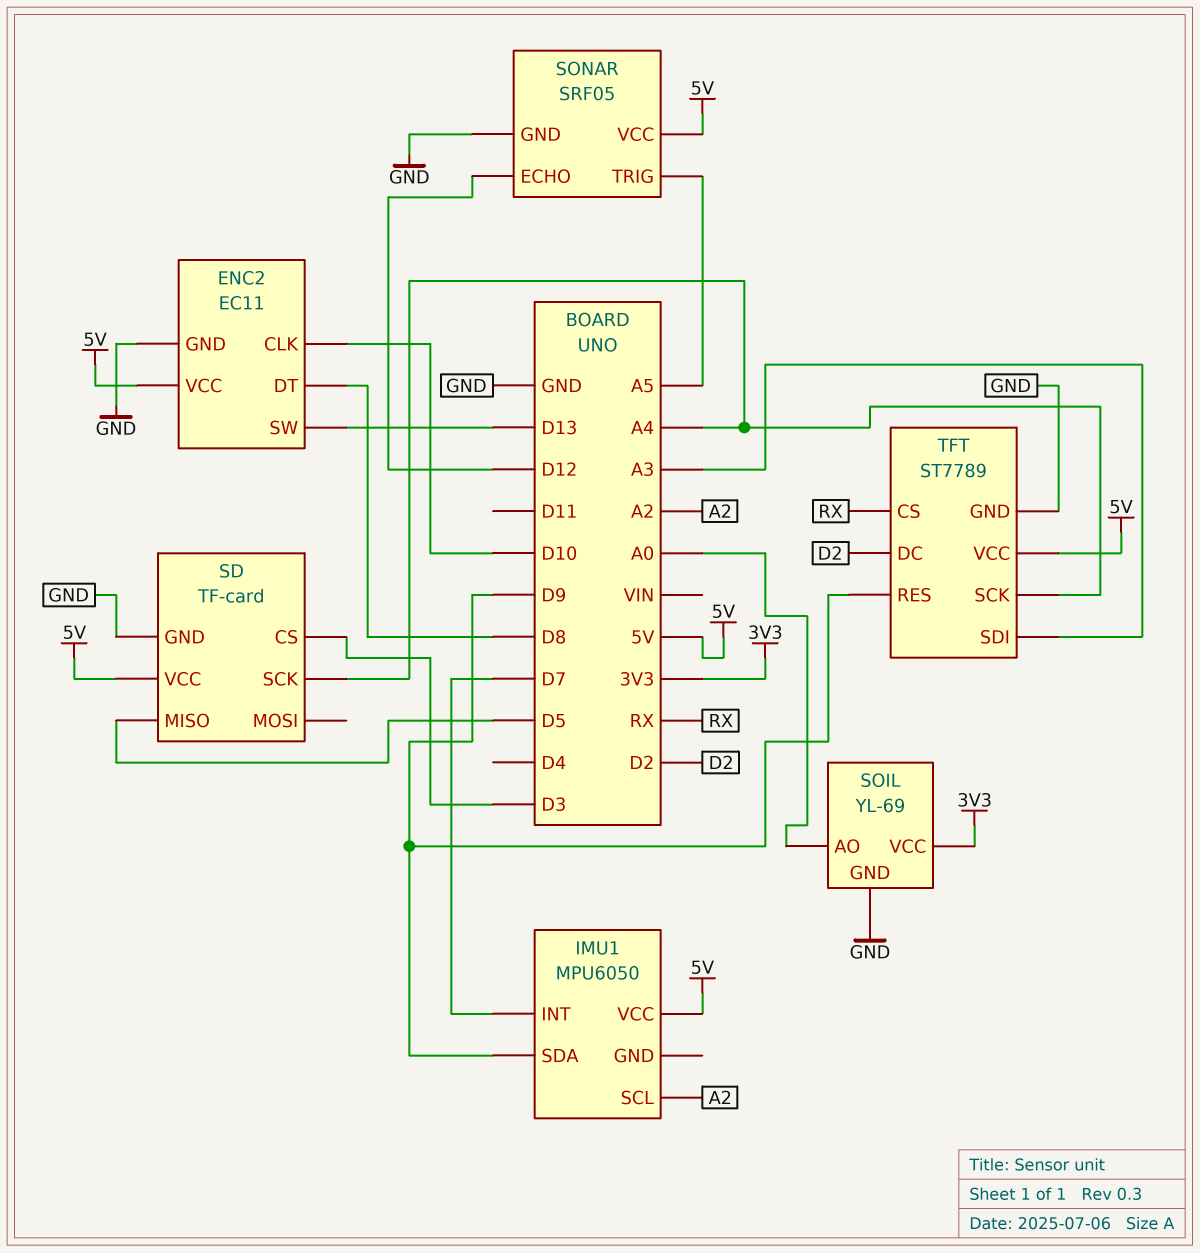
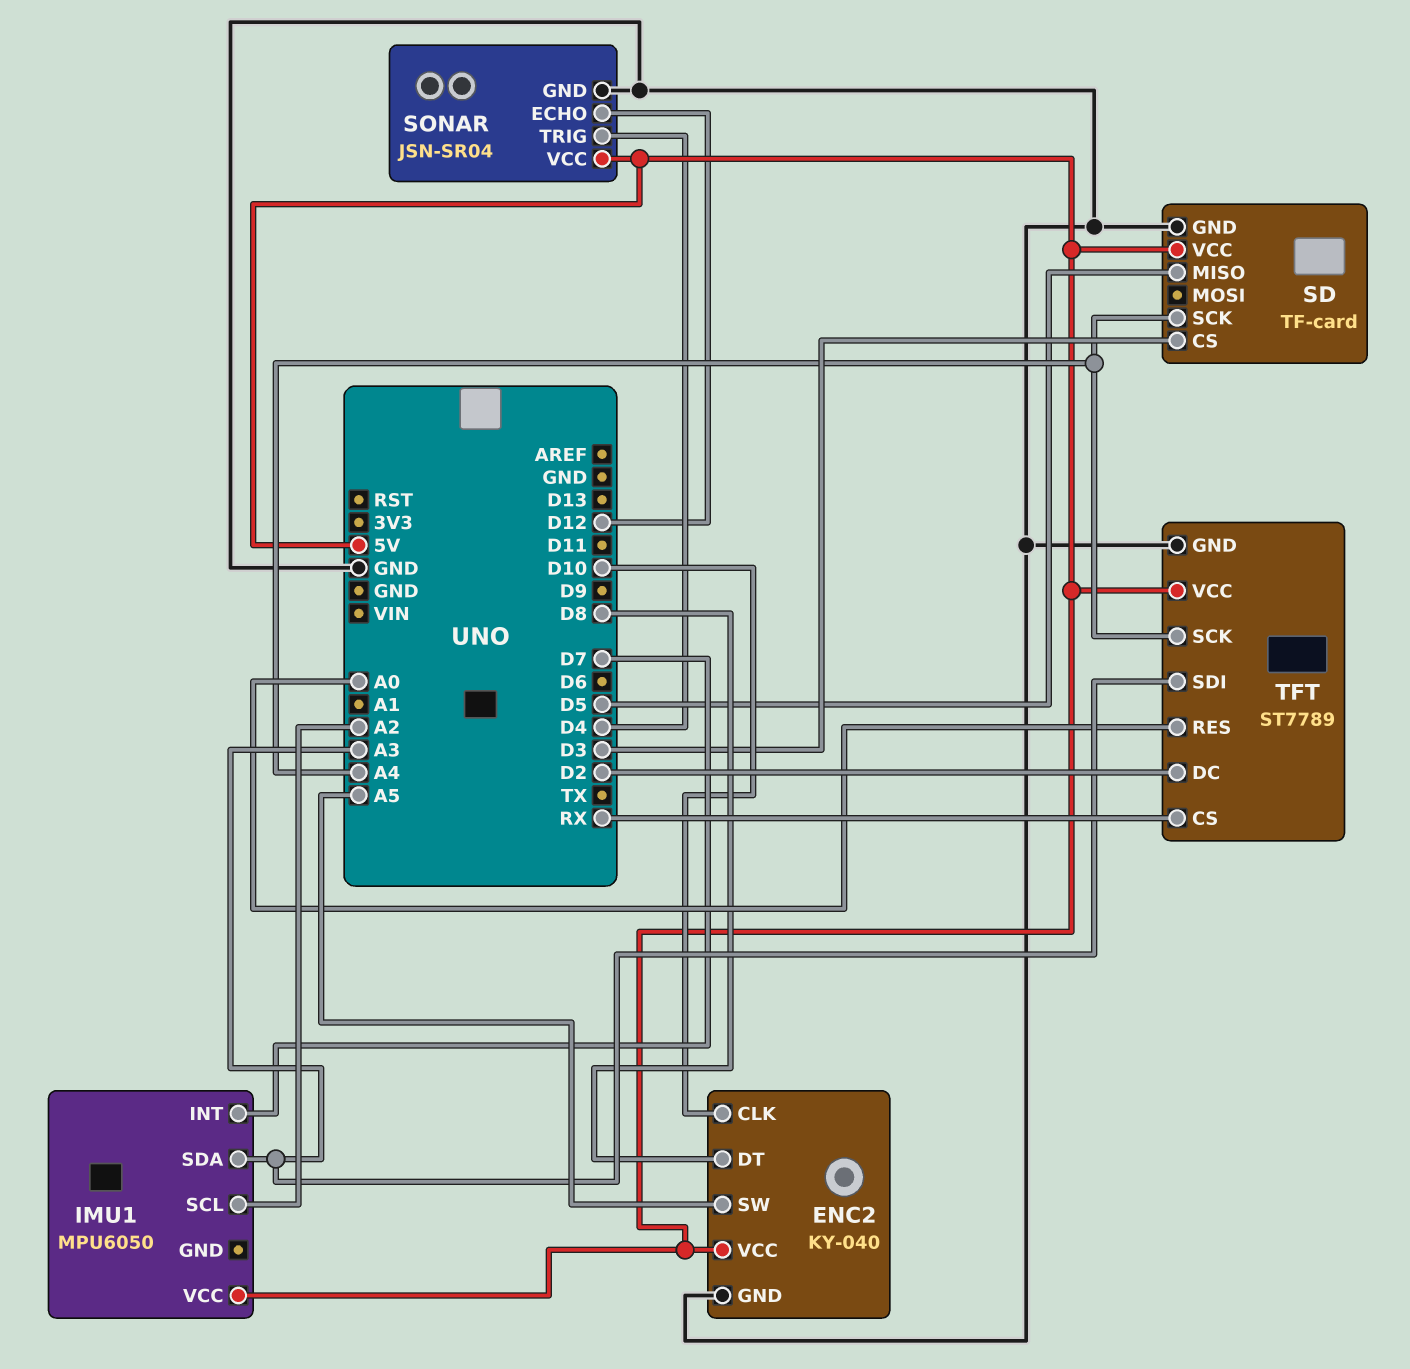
ENC2: EC11 -> KY-040
ENC2 pin SW: D13 -> A5
IMU1 pin SDA: D9 -> A3
SOIL: YL-69 -> none
SOIL pin AO: A0 -> none
SOIL pin GND: GND -> none
SOIL pin VCC: 3V3 -> none
SONAR: SRF05 -> JSN-SR04
SONAR pin TRIG: A5 -> D4
TFT pin RES: D9 -> A0

